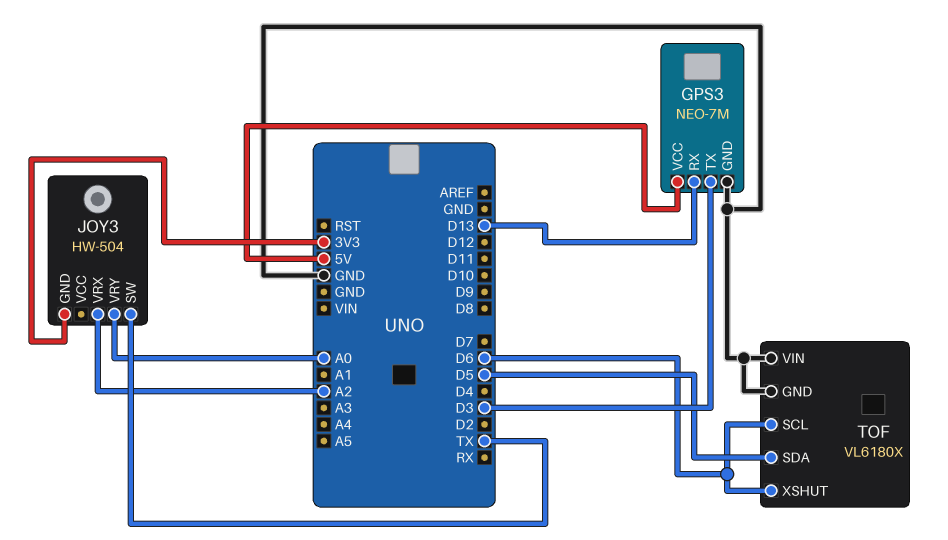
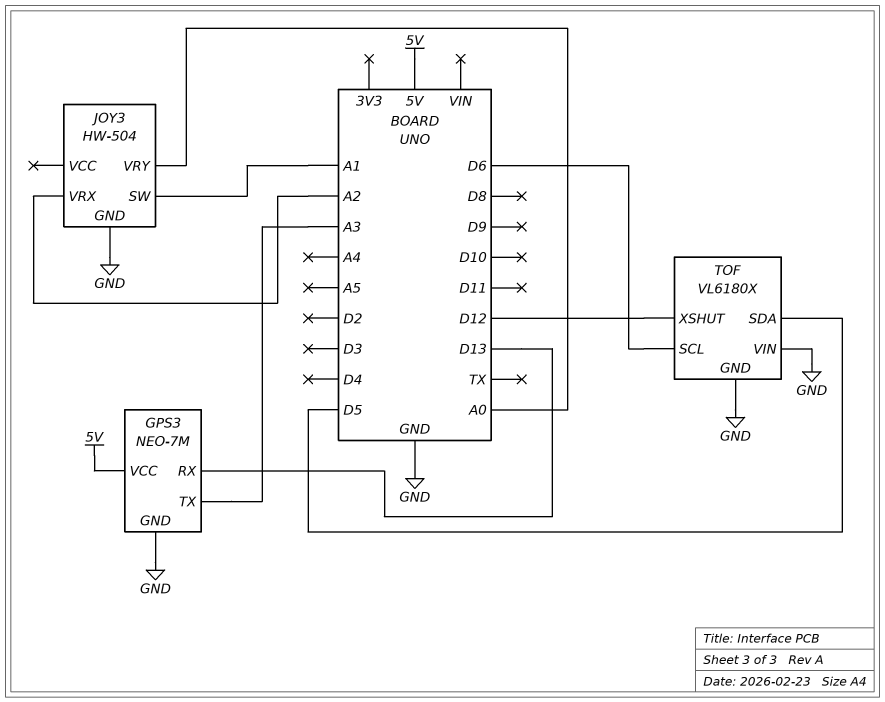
GPS3 pin TX: D3 -> A3
JOY3 pin GND: 3V3 -> GND
JOY3 pin SW: TX -> A1
TOF pin XSHUT: D6 -> D12

